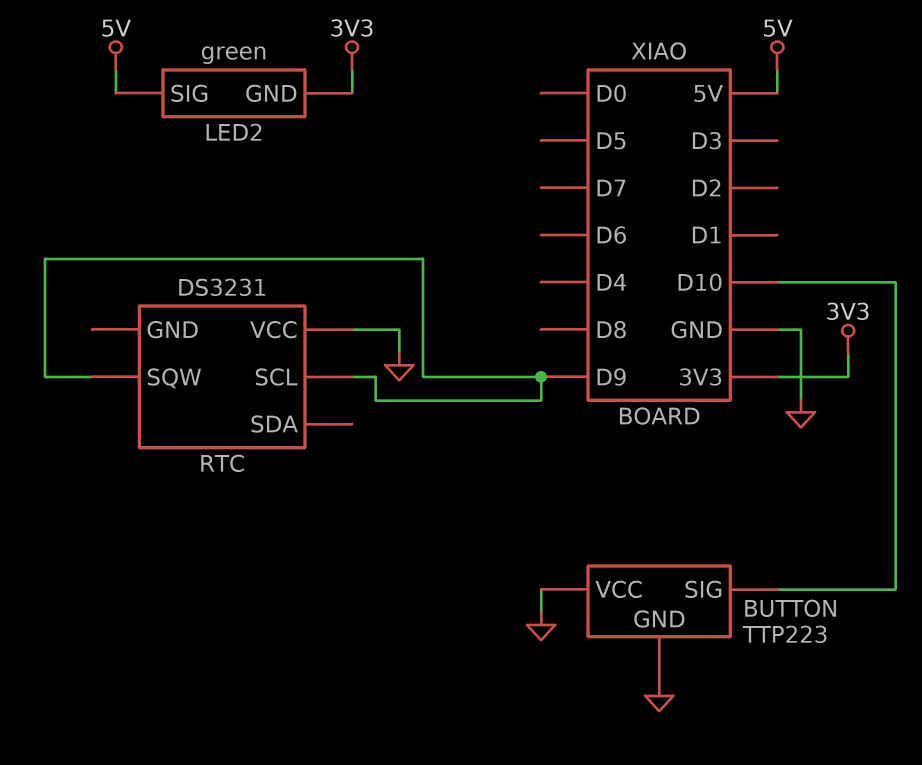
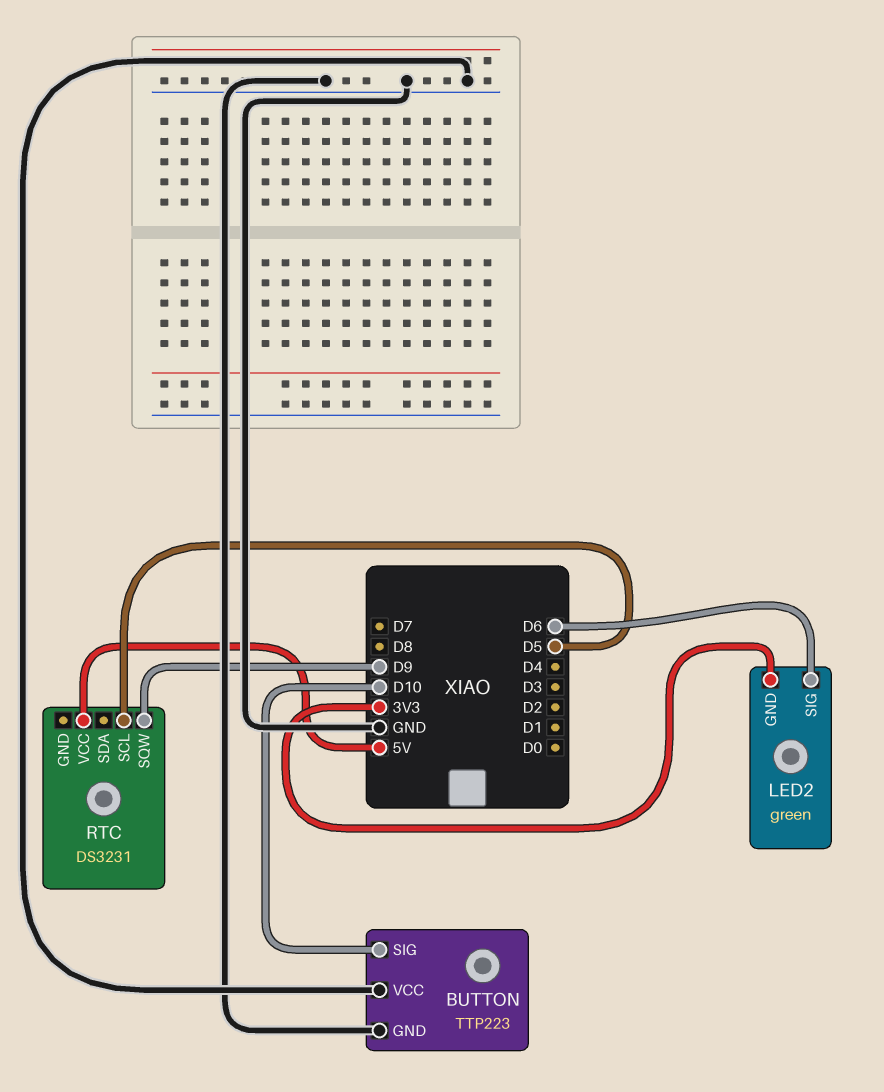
LED2 pin SIG: 5V -> D6
RTC pin SCL: D9 -> D5
RTC pin VCC: GND -> 5V

